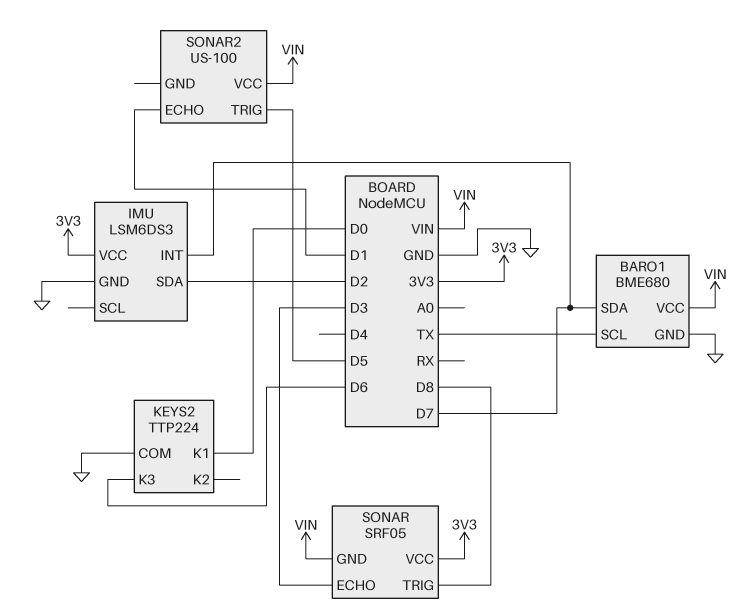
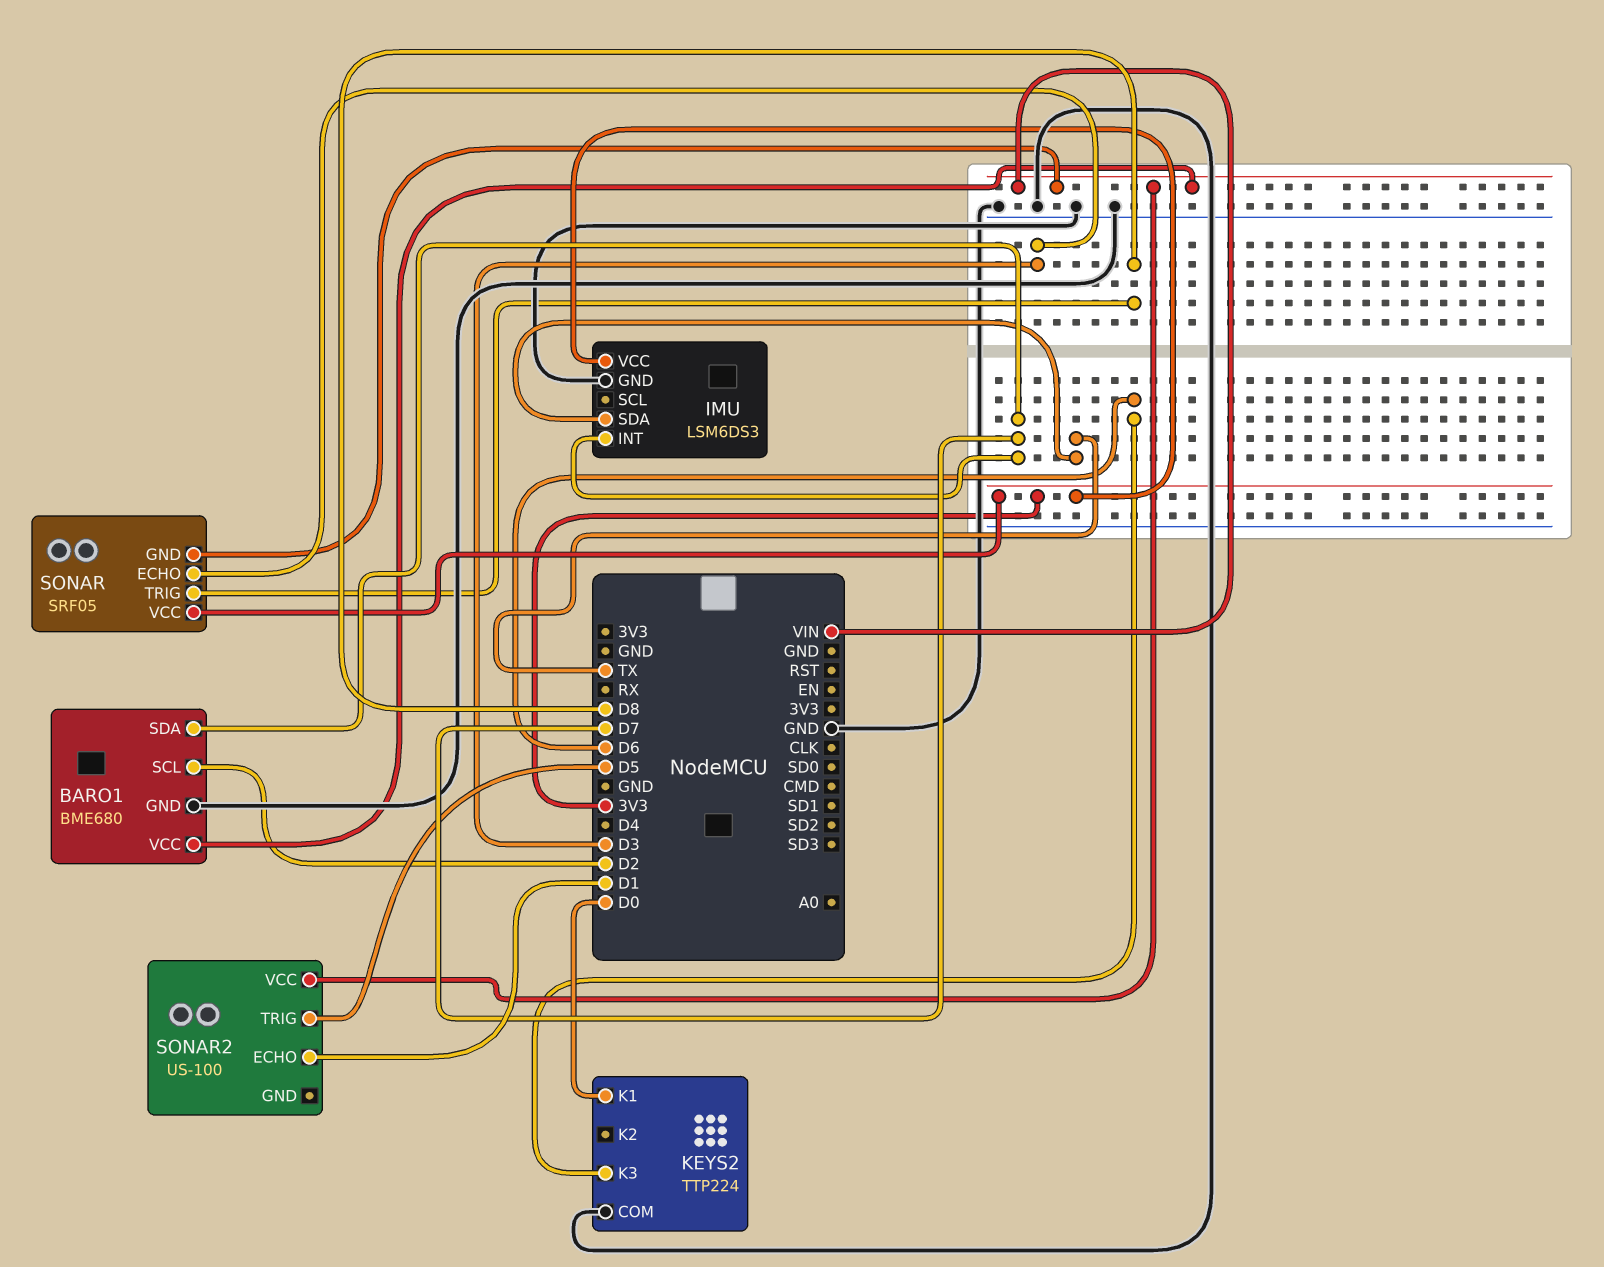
BARO1 pin SCL: TX -> D2
IMU pin SDA: D2 -> TX

